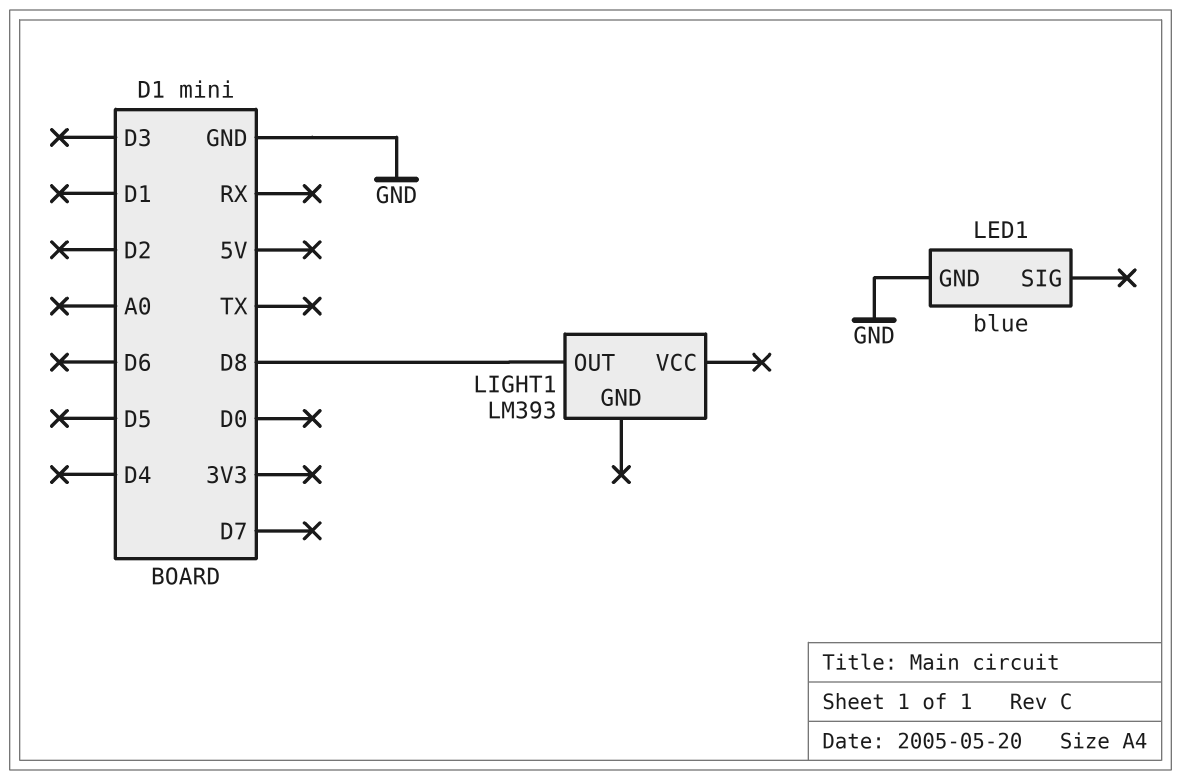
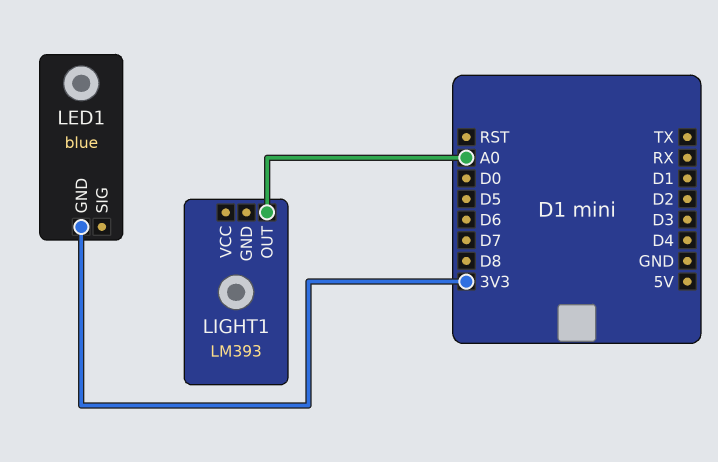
LED1 pin GND: GND -> 3V3
LIGHT1 pin OUT: D8 -> A0

